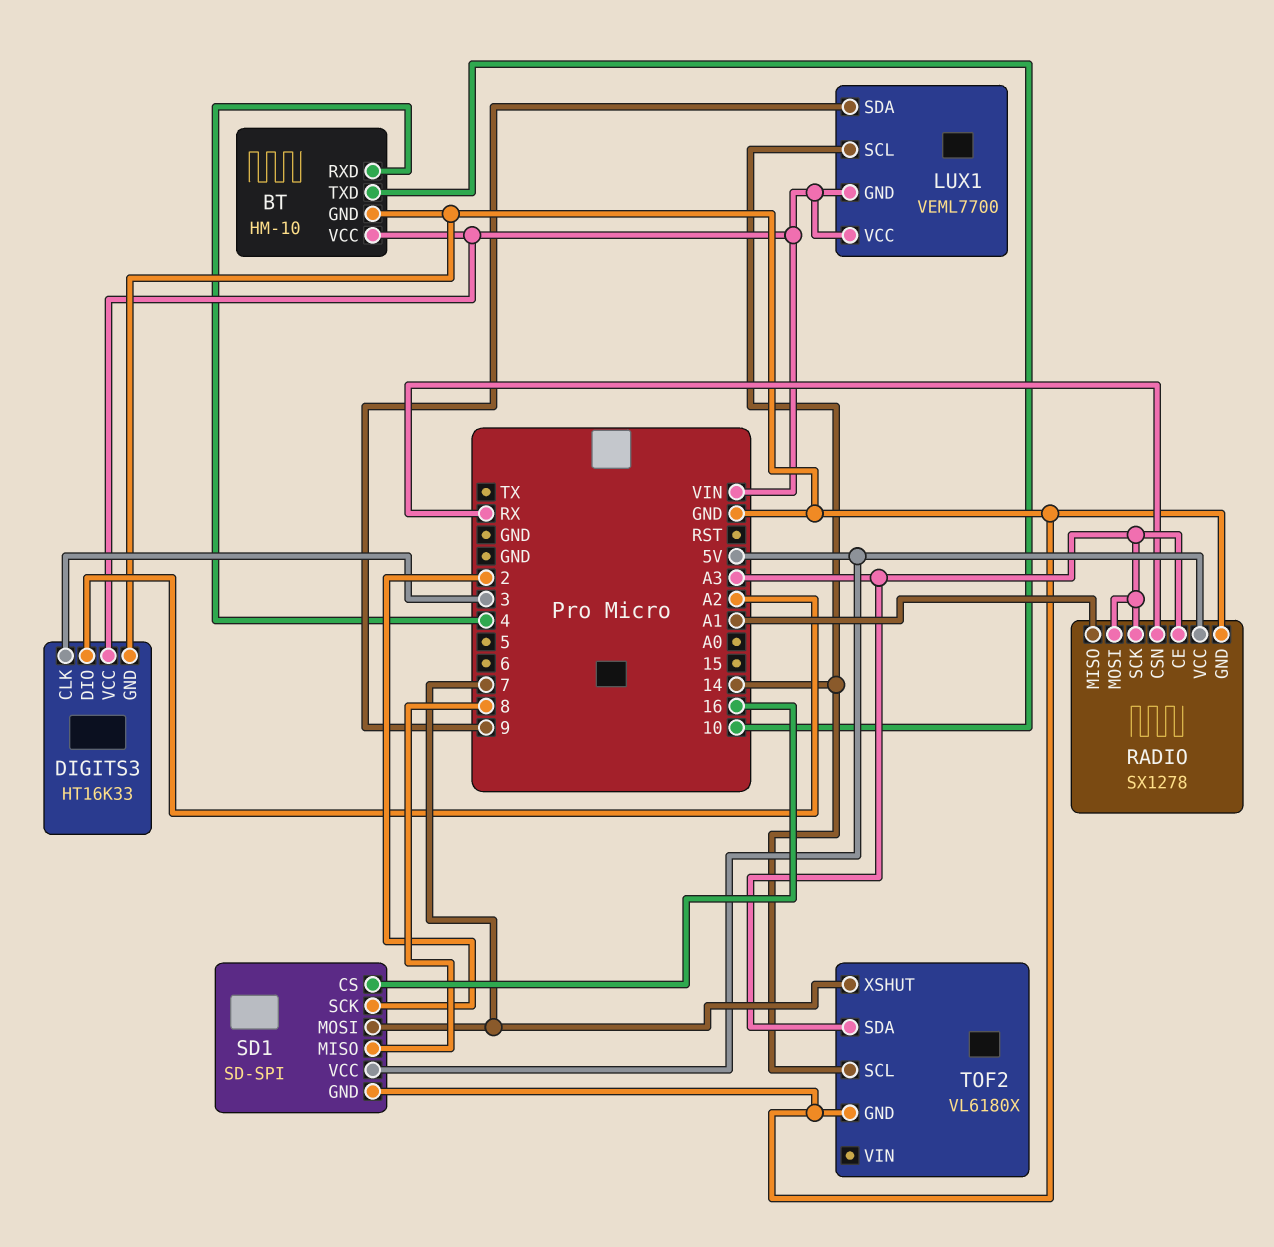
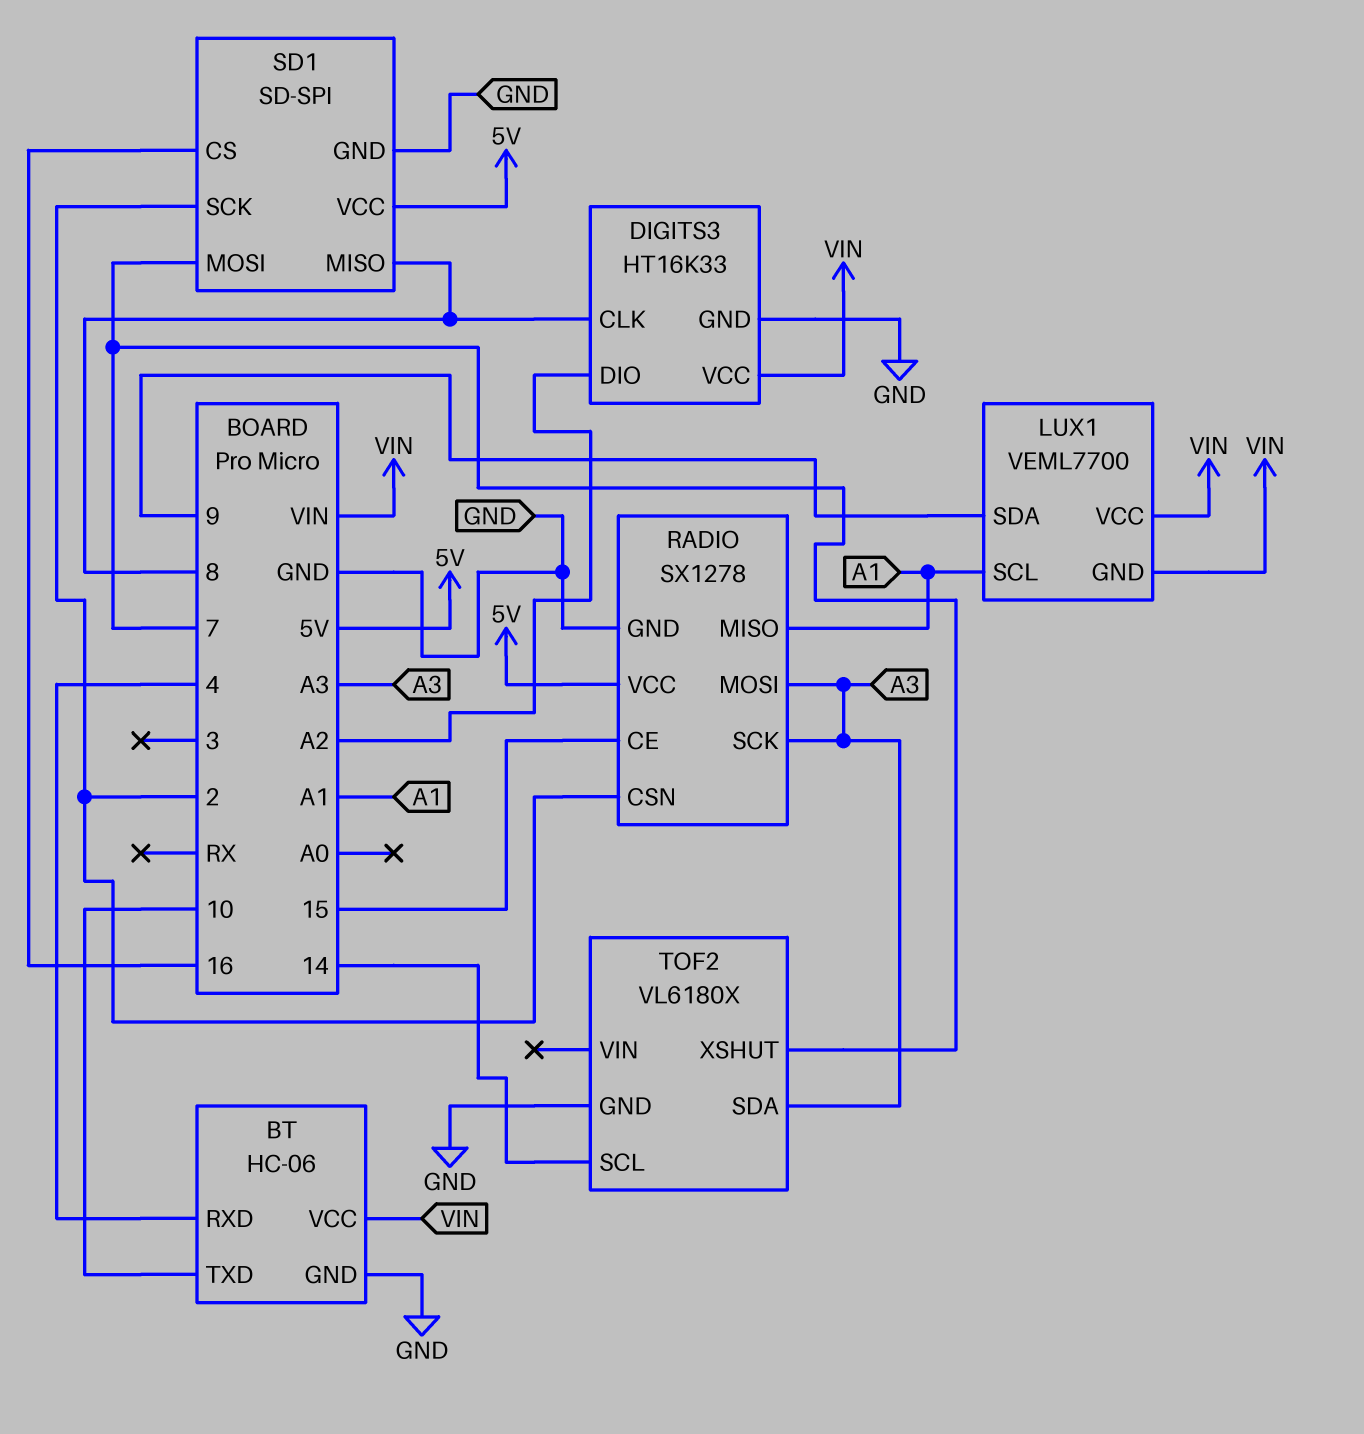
BT: HM-10 -> HC-06
DIGITS3 pin CLK: 3 -> 8
LUX1 pin SCL: 14 -> A1
RADIO pin CE: A3 -> 15
RADIO pin CSN: RX -> 2

